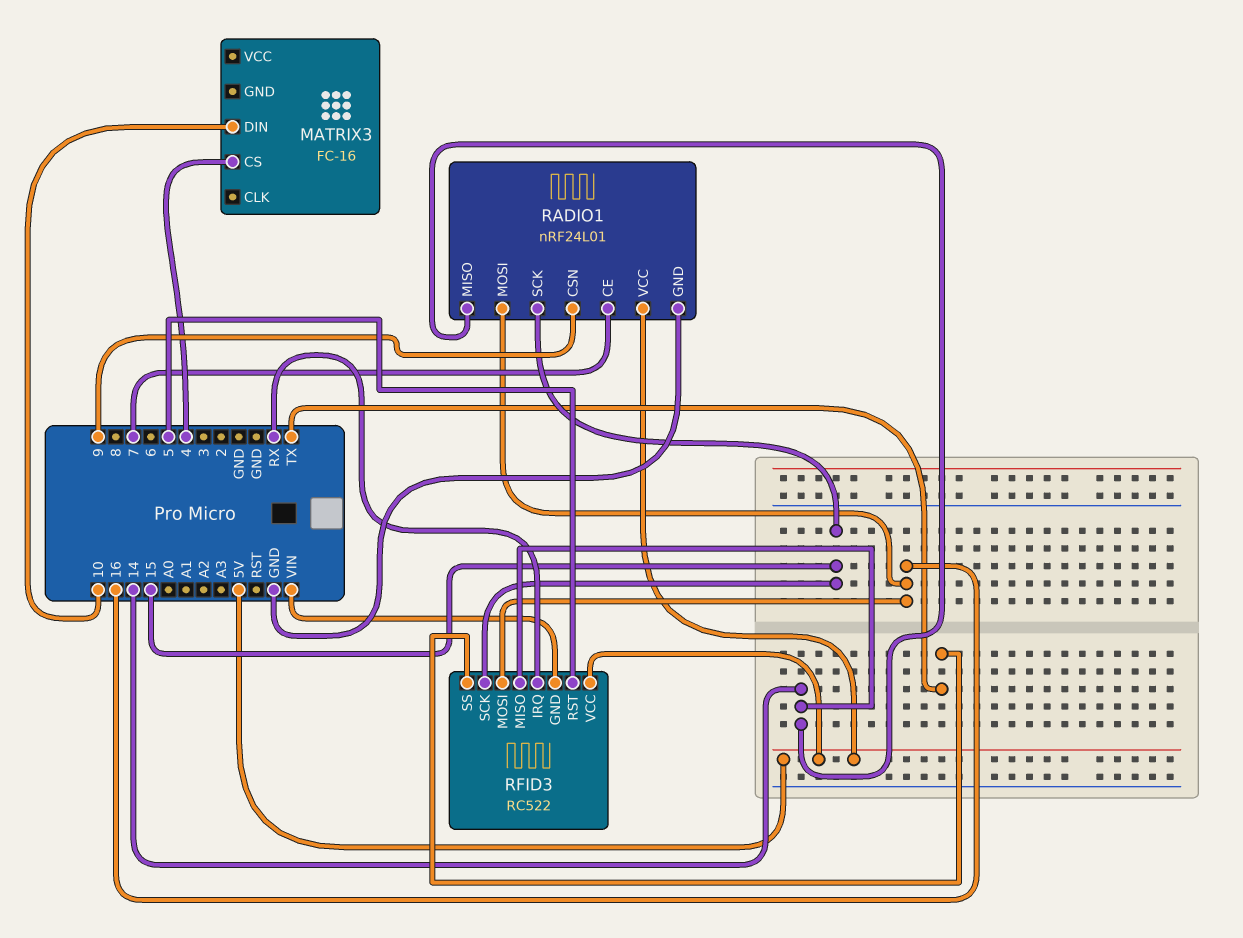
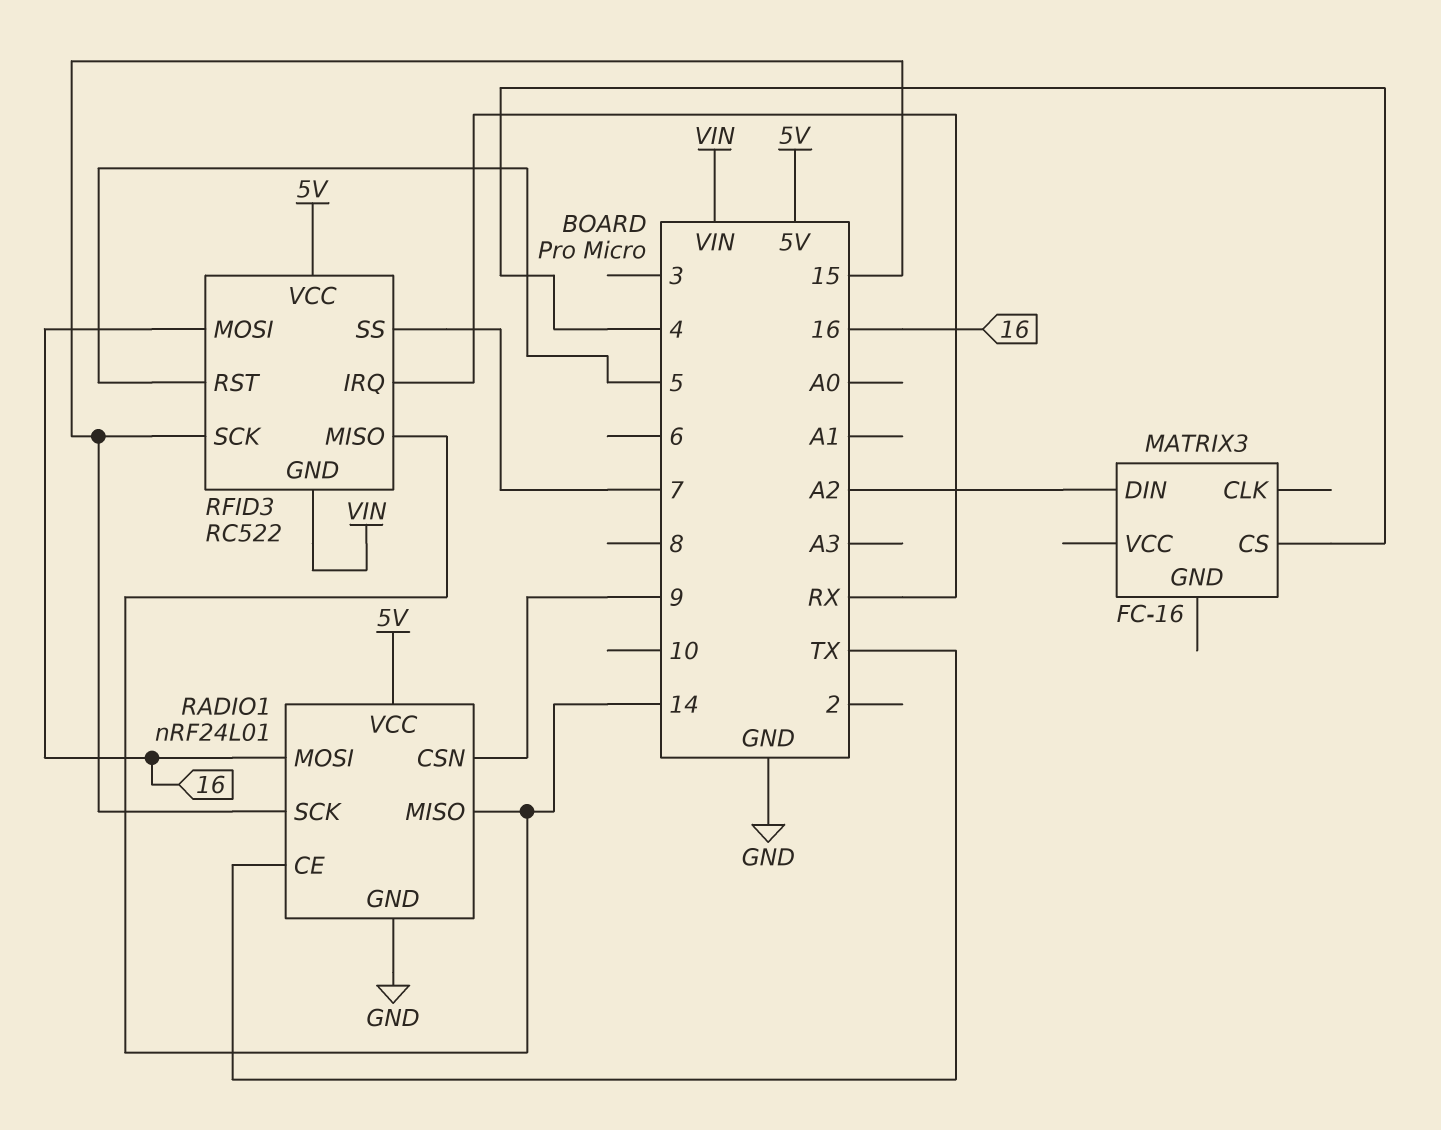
MATRIX3 pin DIN: 10 -> A2
RADIO1 pin CE: 7 -> TX
RFID3 pin SS: TX -> 7

